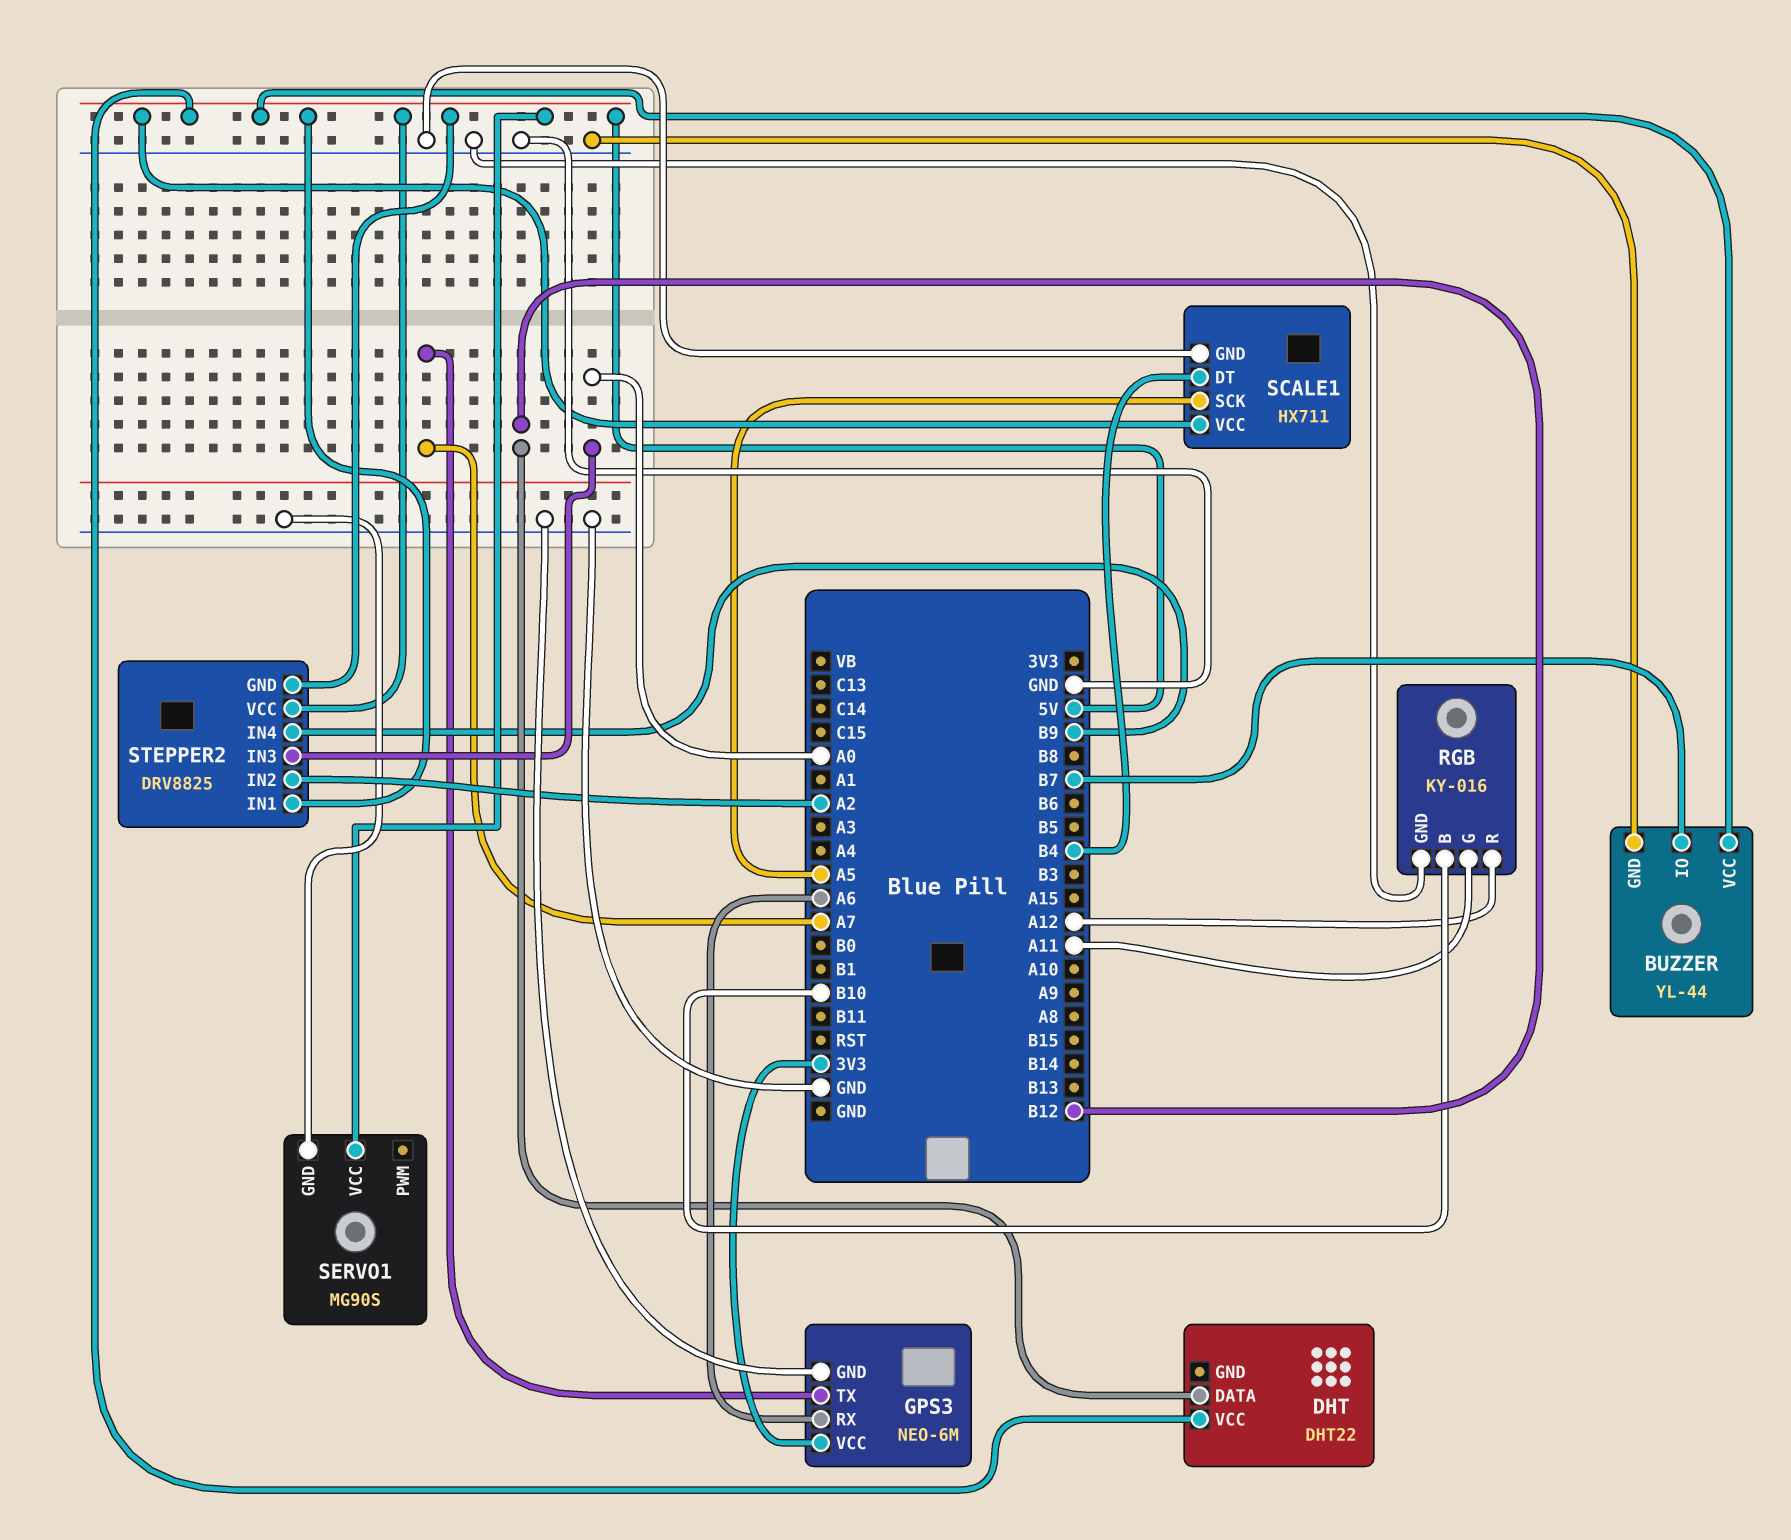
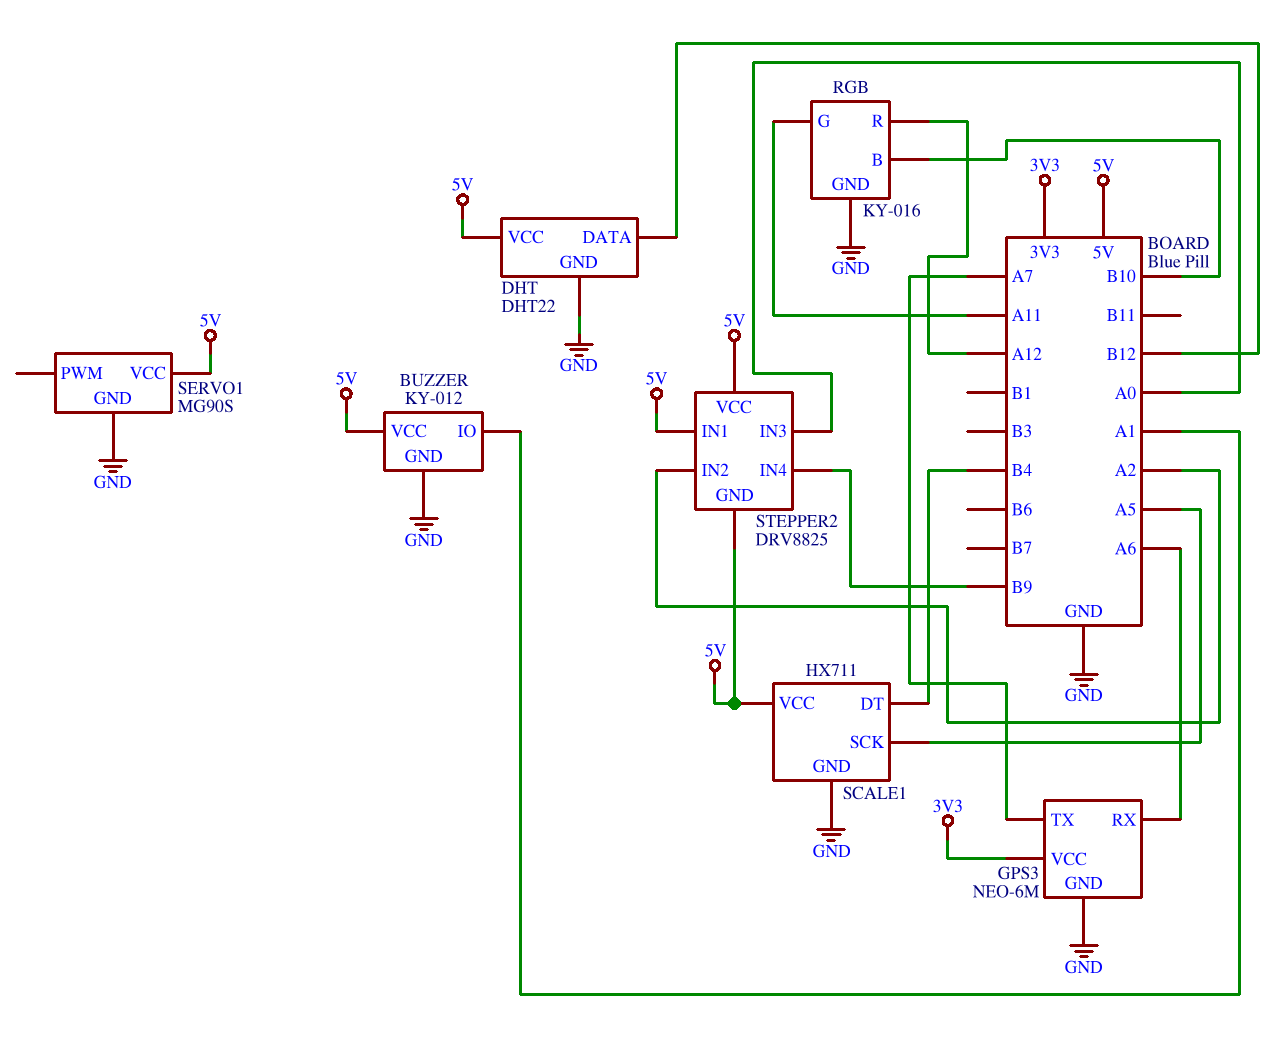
BUZZER: YL-44 -> KY-012
BUZZER pin IO: B7 -> A1
DHT pin GND: none -> GND

